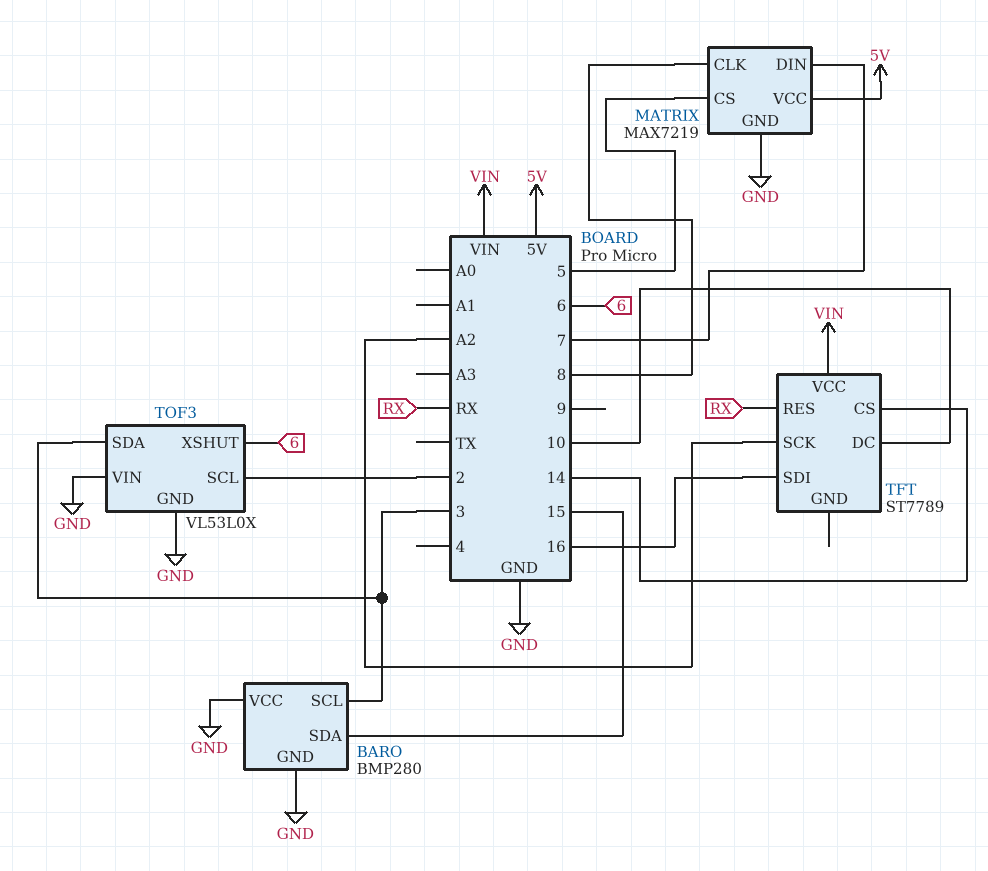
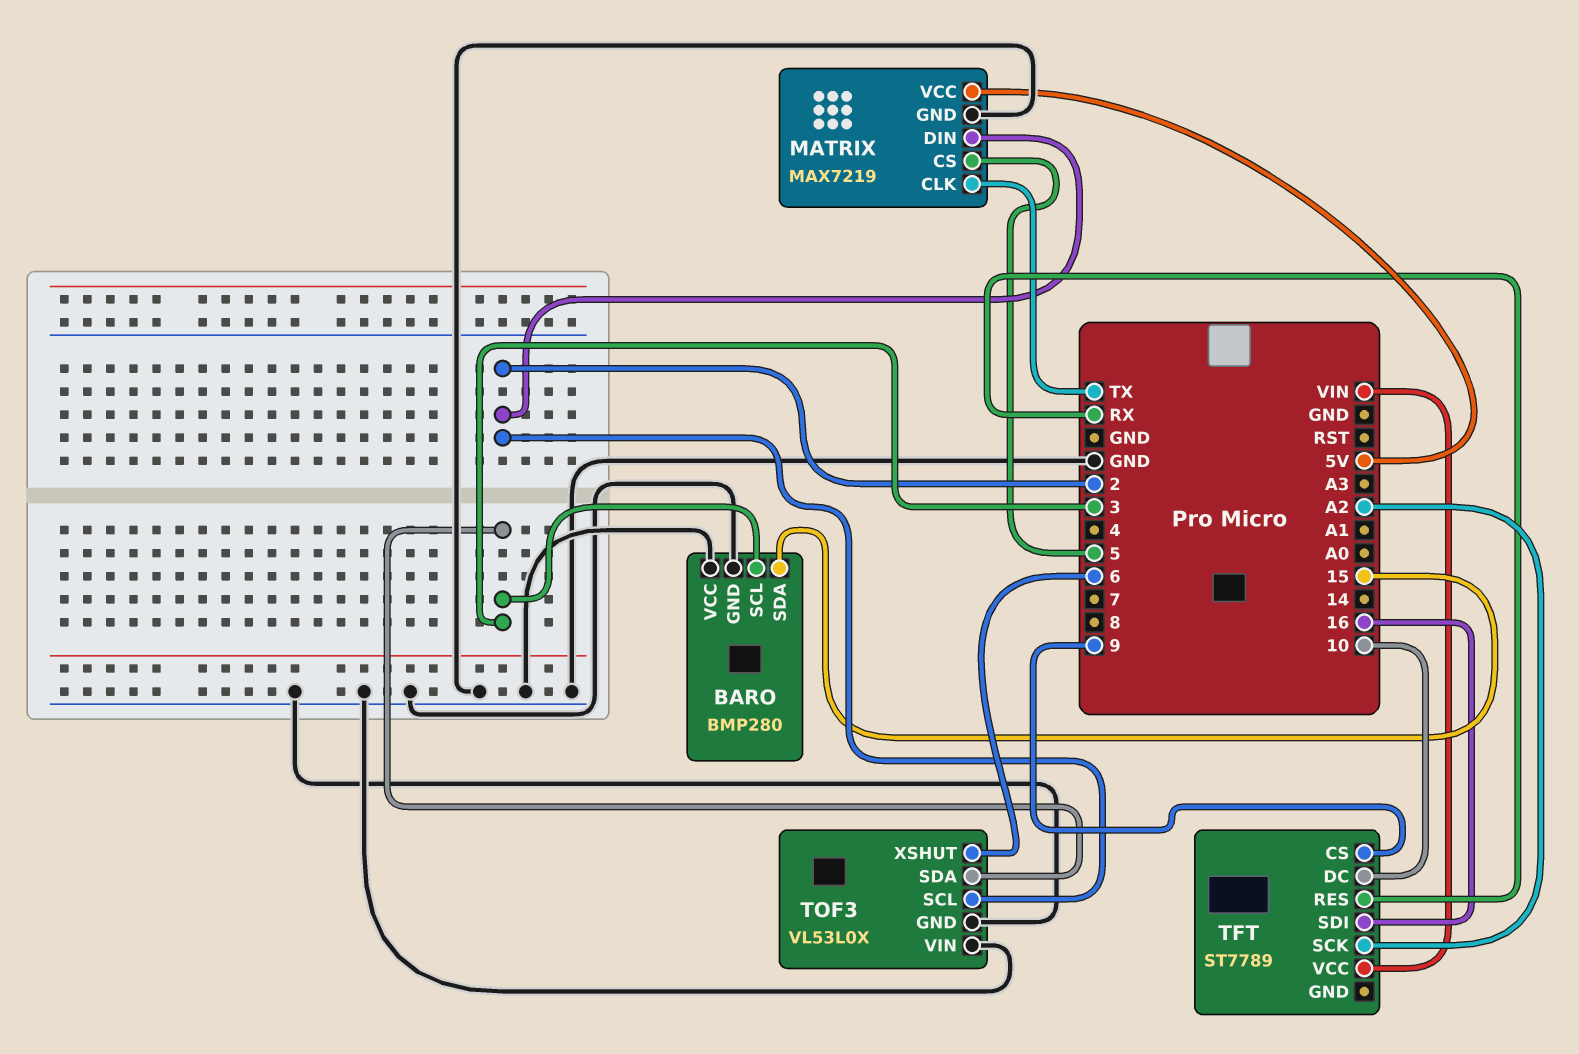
MATRIX pin CLK: 8 -> TX
MATRIX pin DIN: 7 -> 2
TFT pin CS: 14 -> 9

